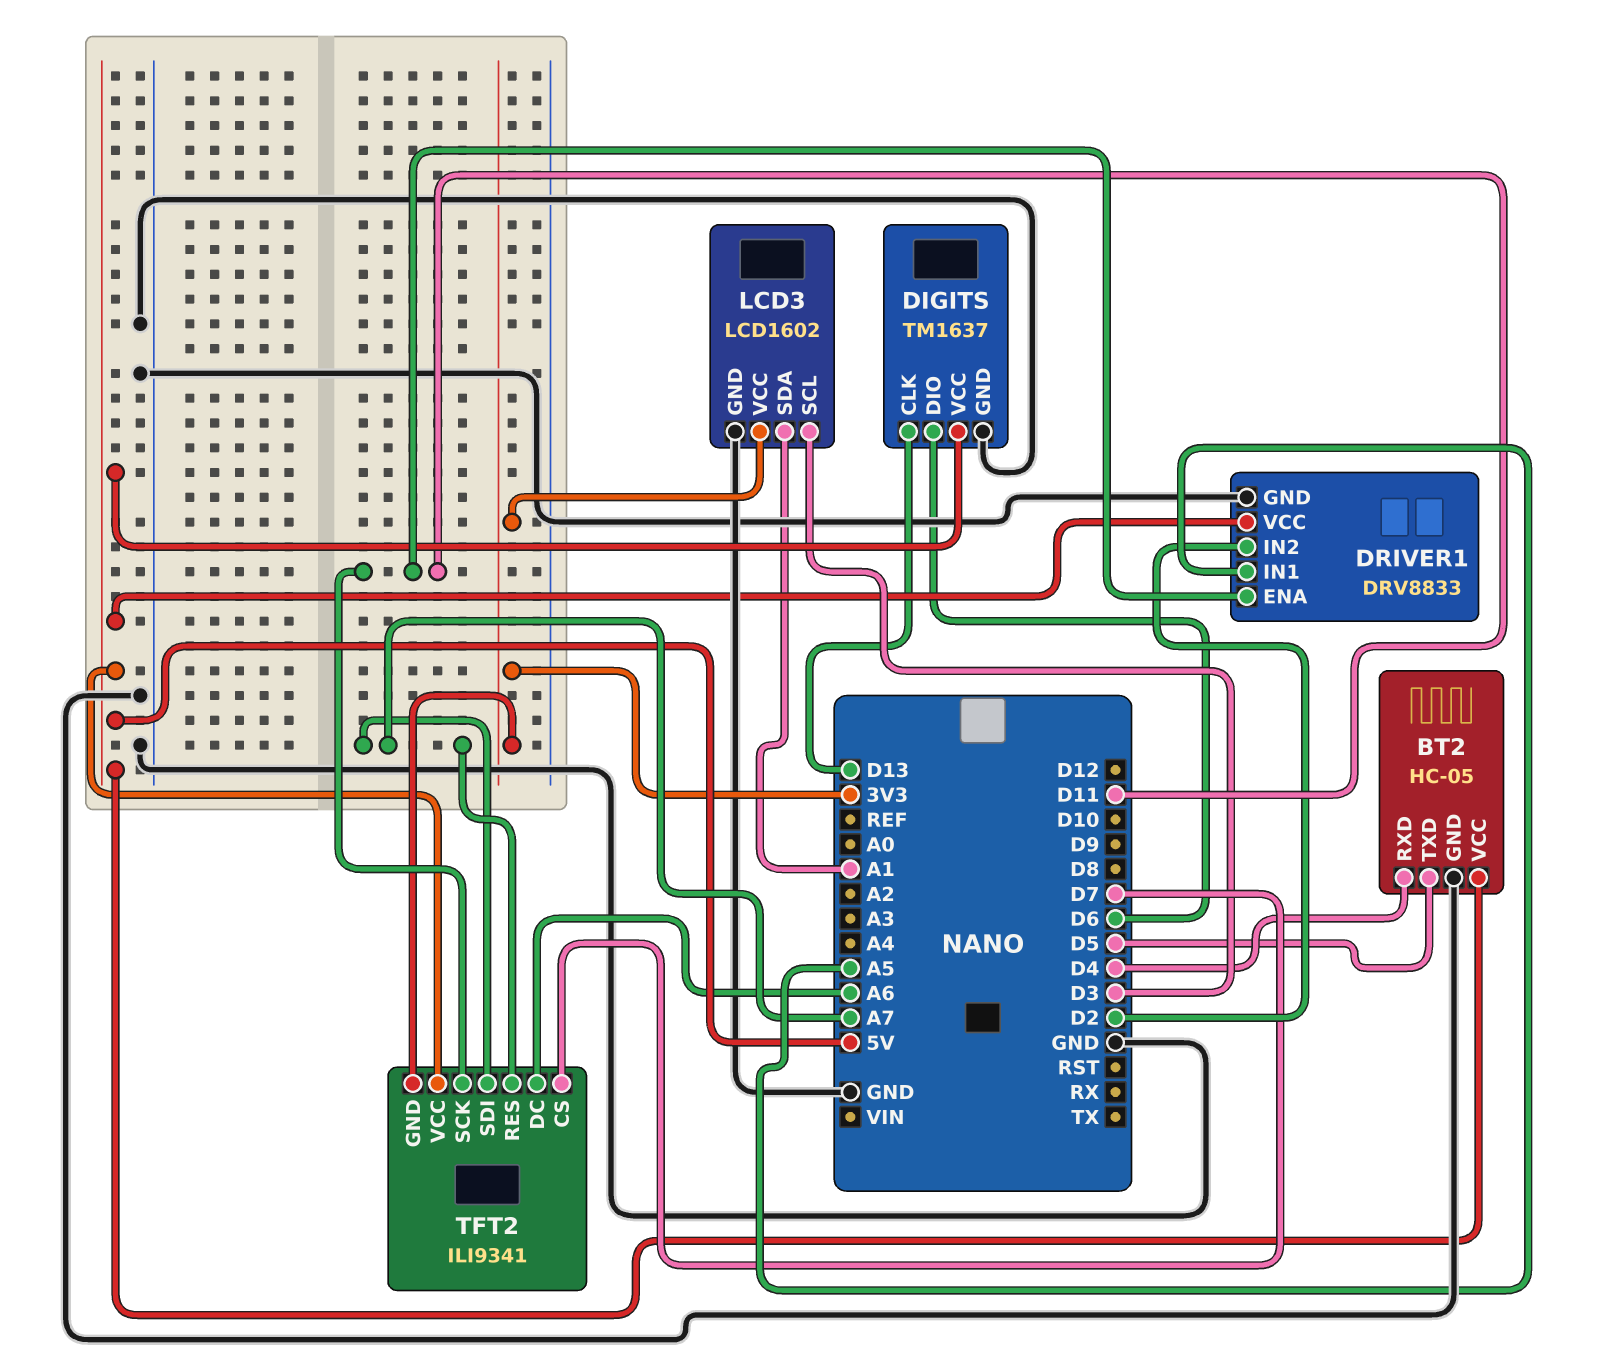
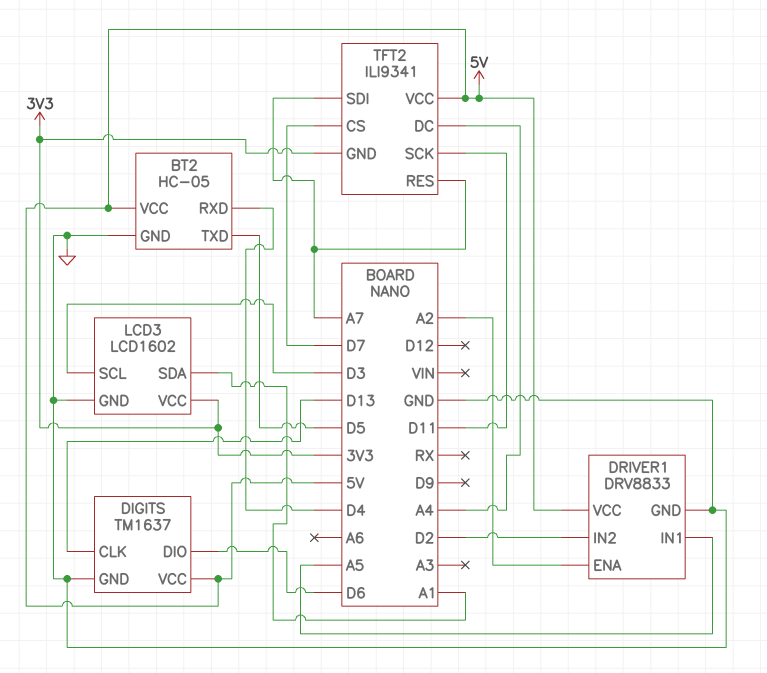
DRIVER1 pin ENA: D11 -> A2
TFT2 pin DC: A6 -> A4

